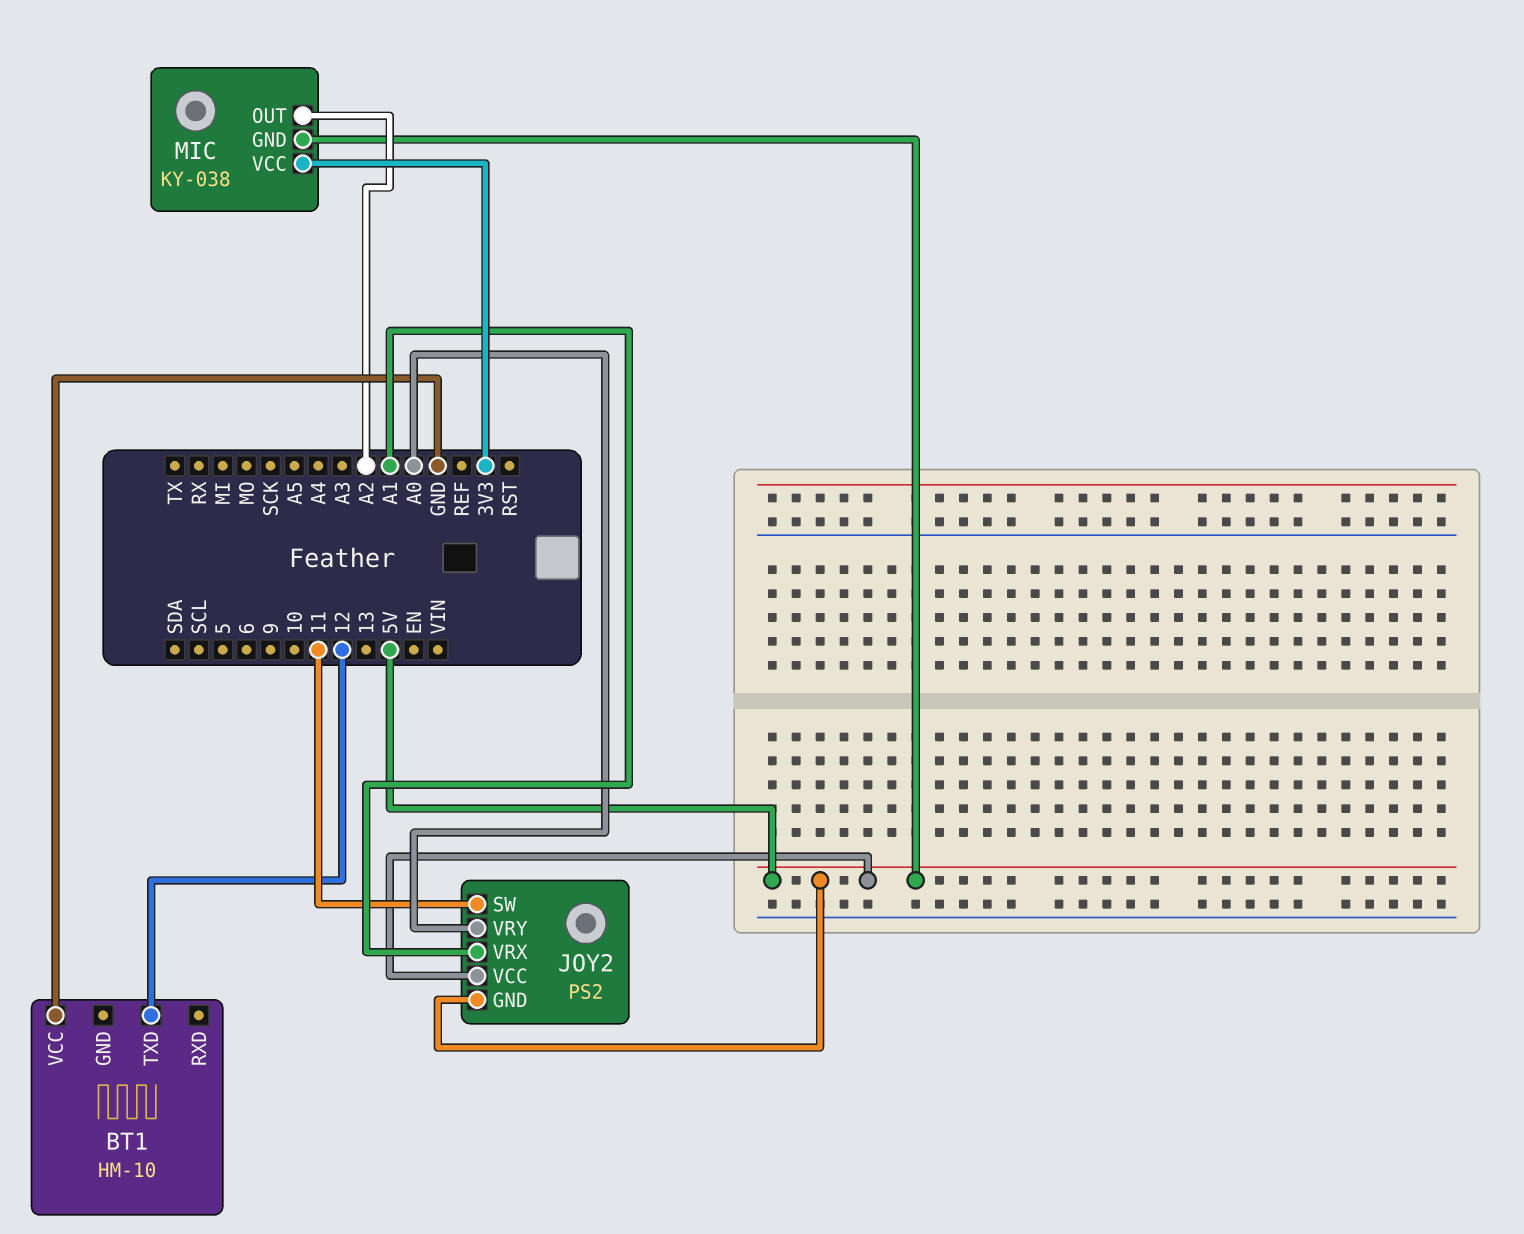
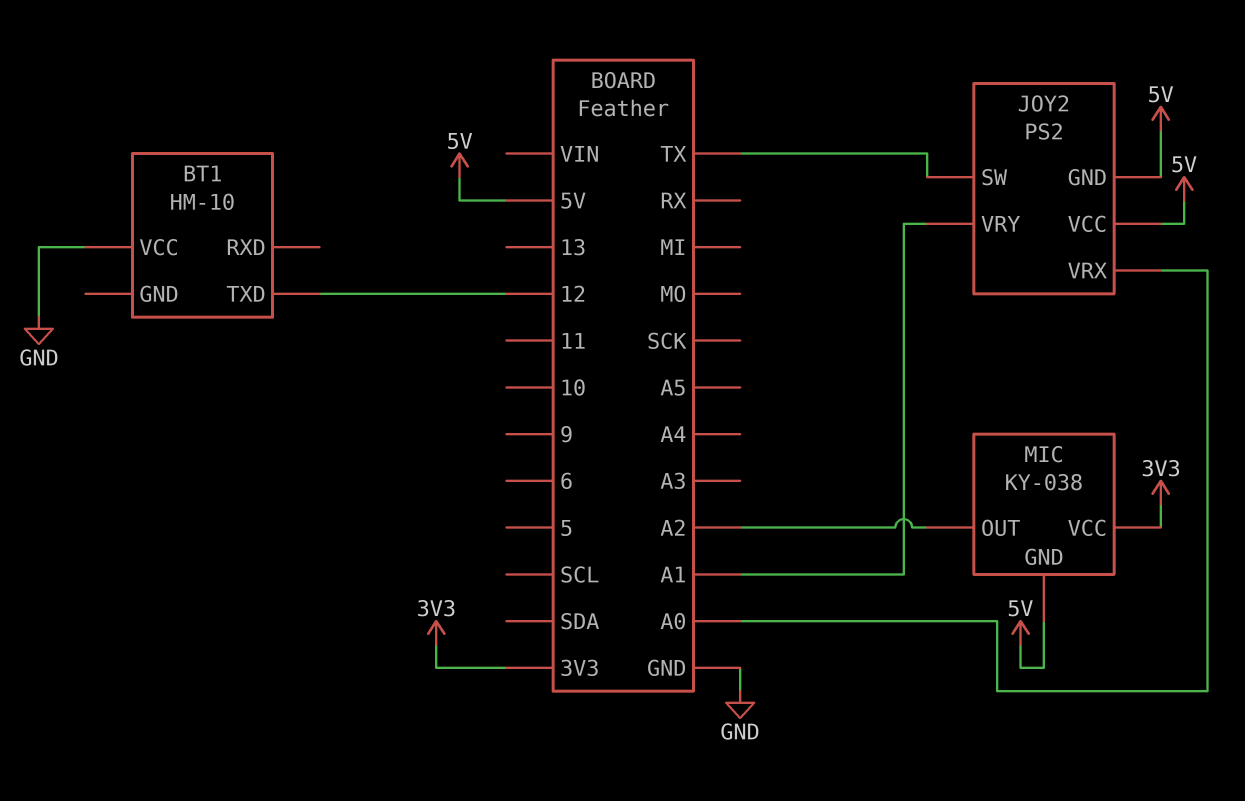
JOY2 pin SW: 11 -> TX
JOY2 pin VRX: A1 -> A0
JOY2 pin VRY: A0 -> A1

